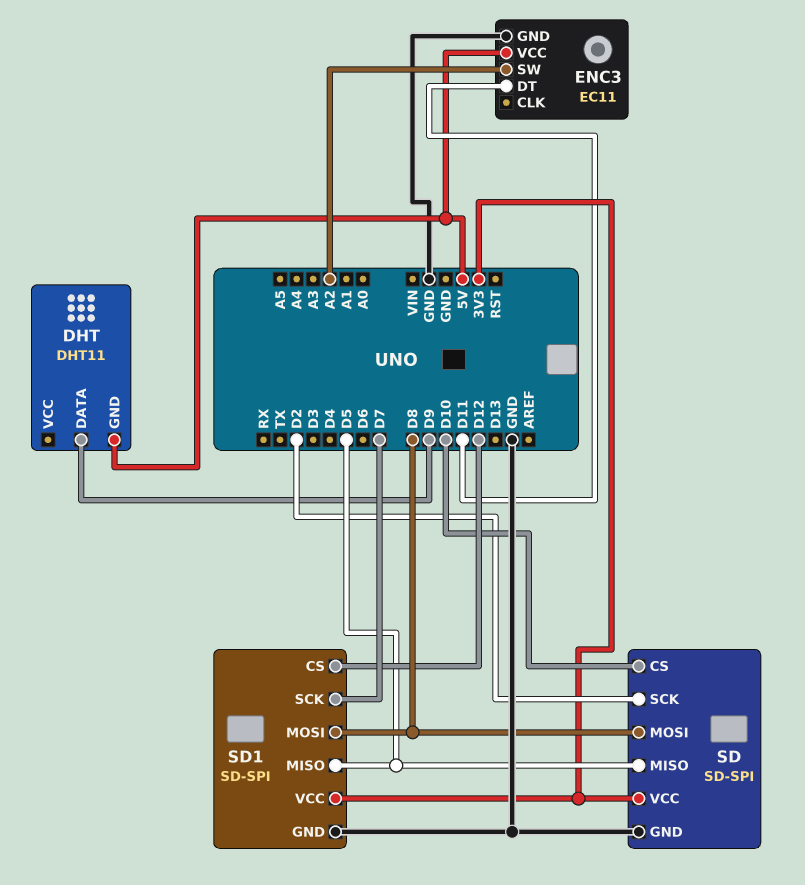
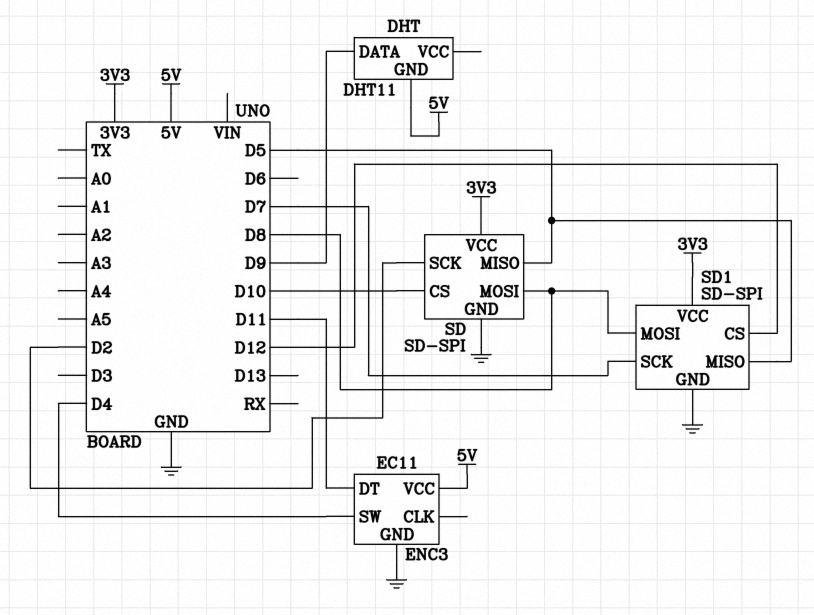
ENC3 pin SW: A2 -> D4

